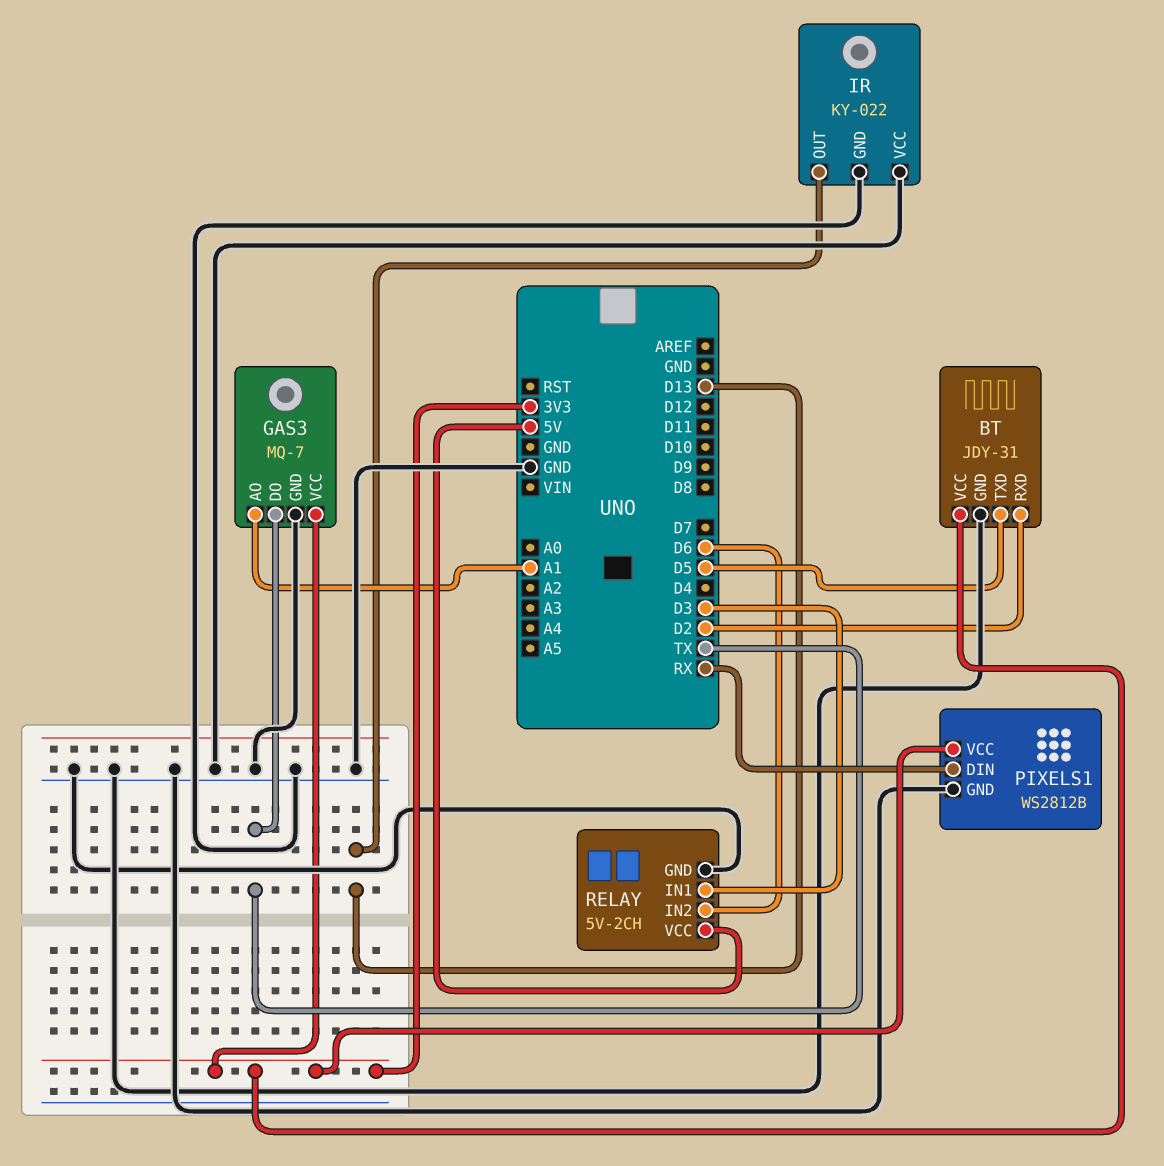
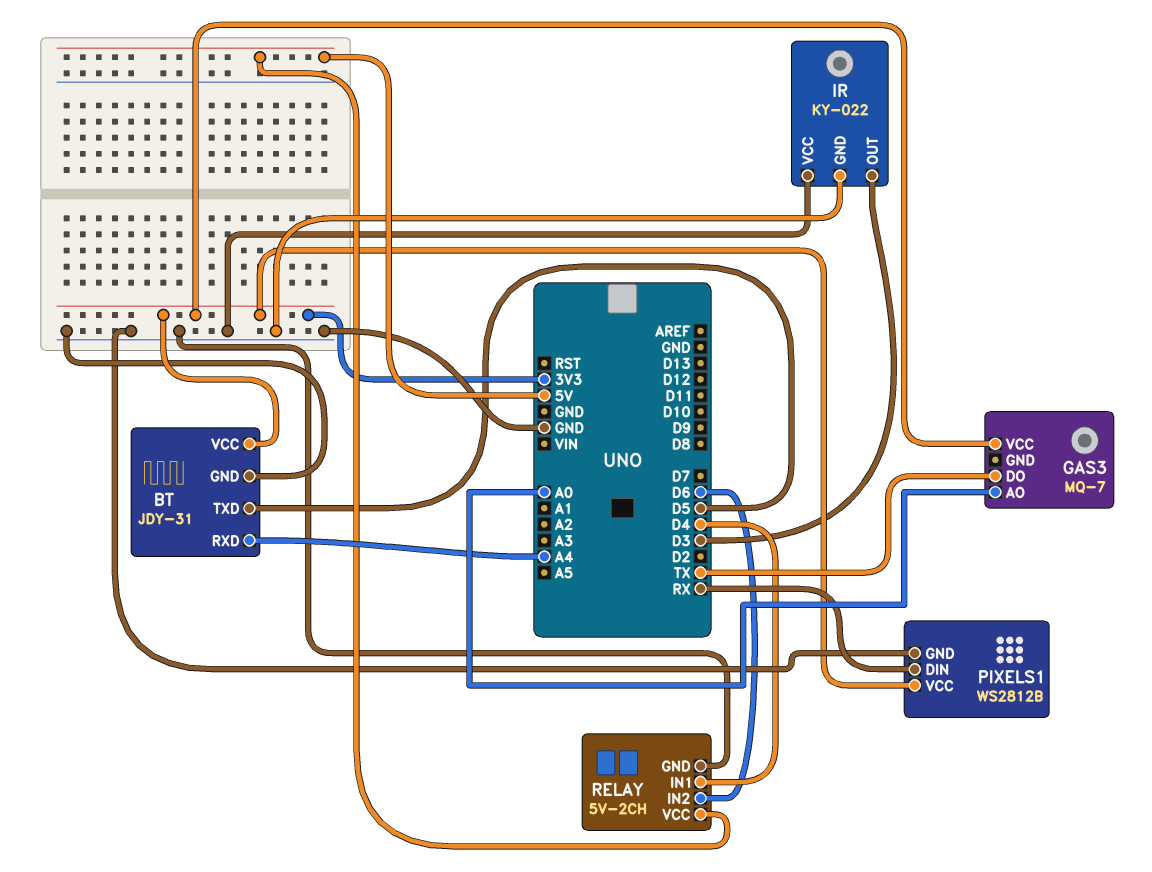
BT pin RXD: D2 -> A4
GAS3 pin AO: A1 -> A0
GAS3 pin GND: GND -> none
IR pin OUT: D13 -> D3
RELAY pin IN1: D3 -> D4

